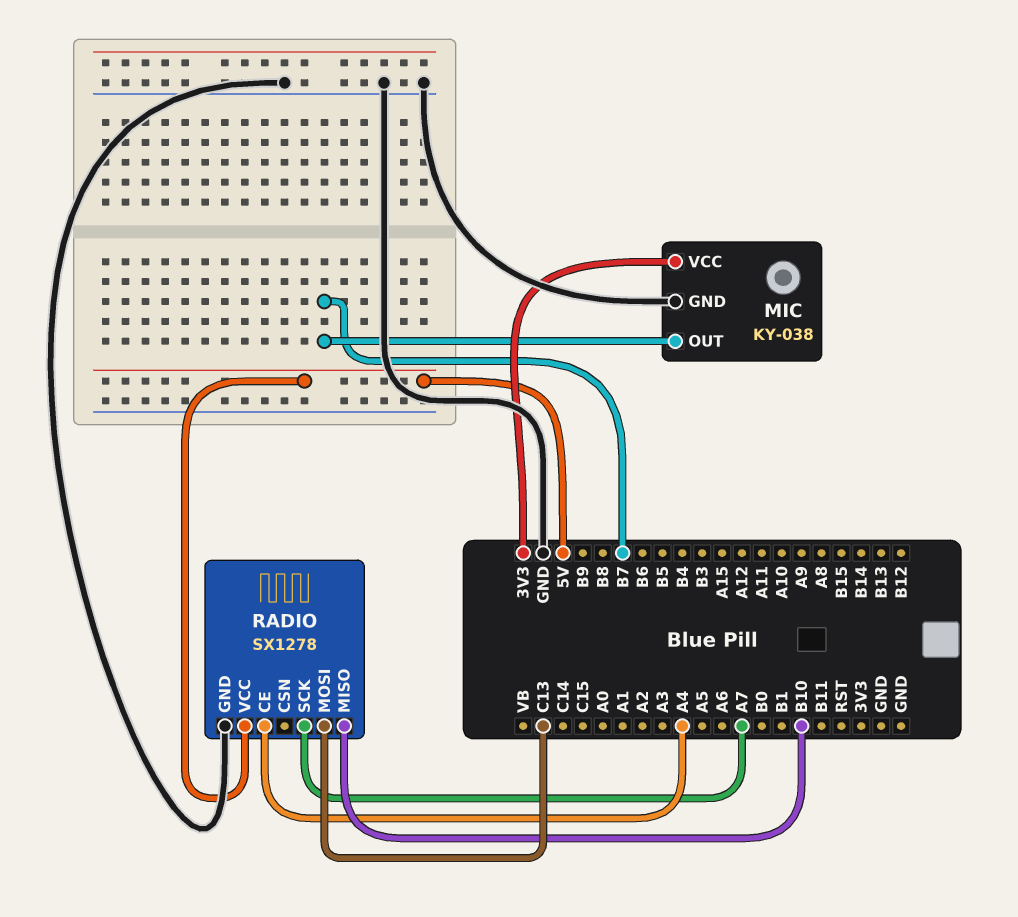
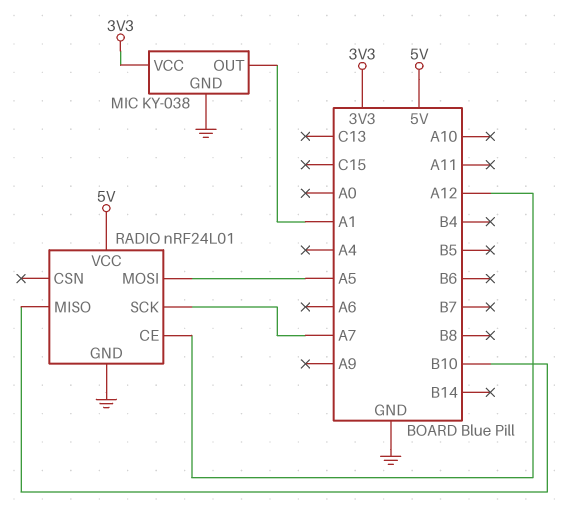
MIC pin OUT: B7 -> A1
RADIO: SX1278 -> nRF24L01
RADIO pin CE: A4 -> A12
RADIO pin MOSI: C13 -> A5

